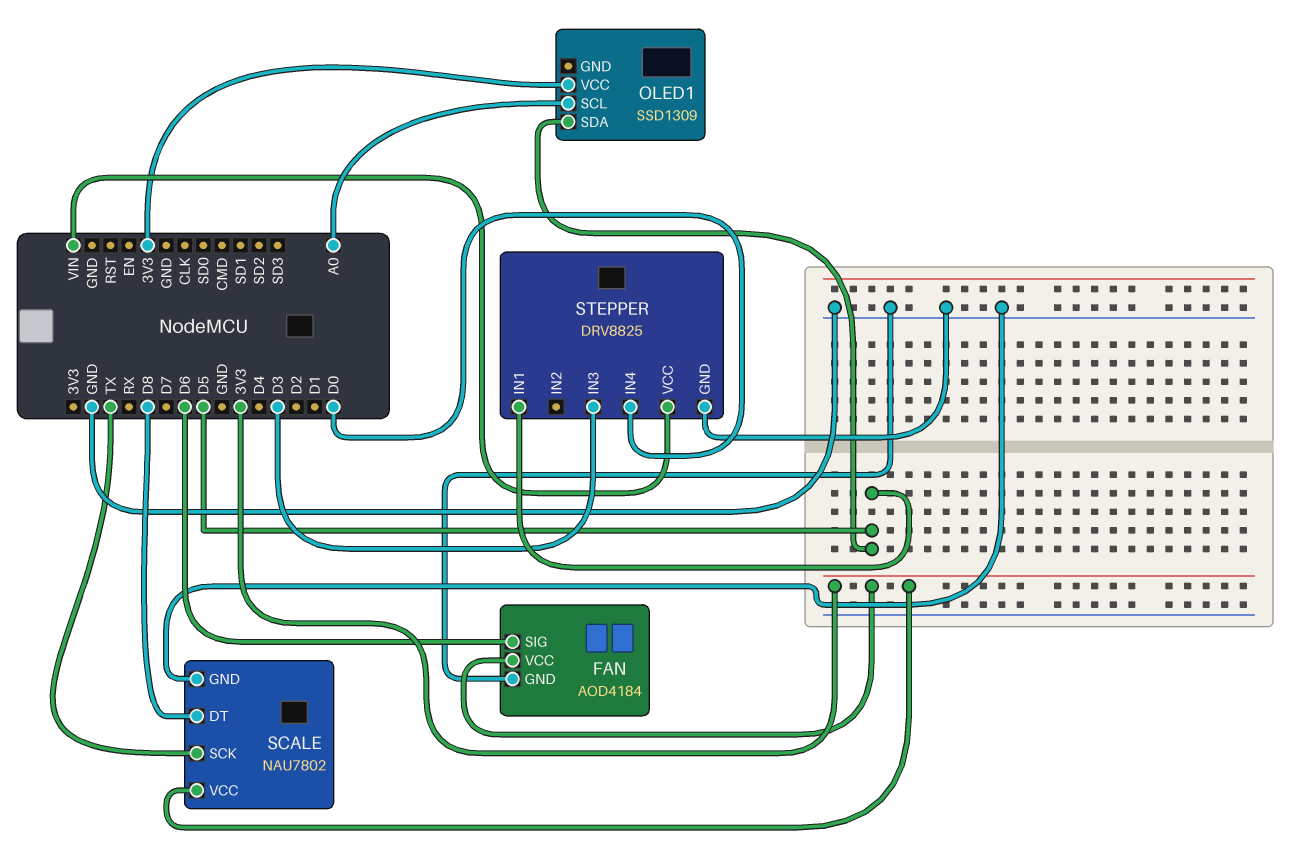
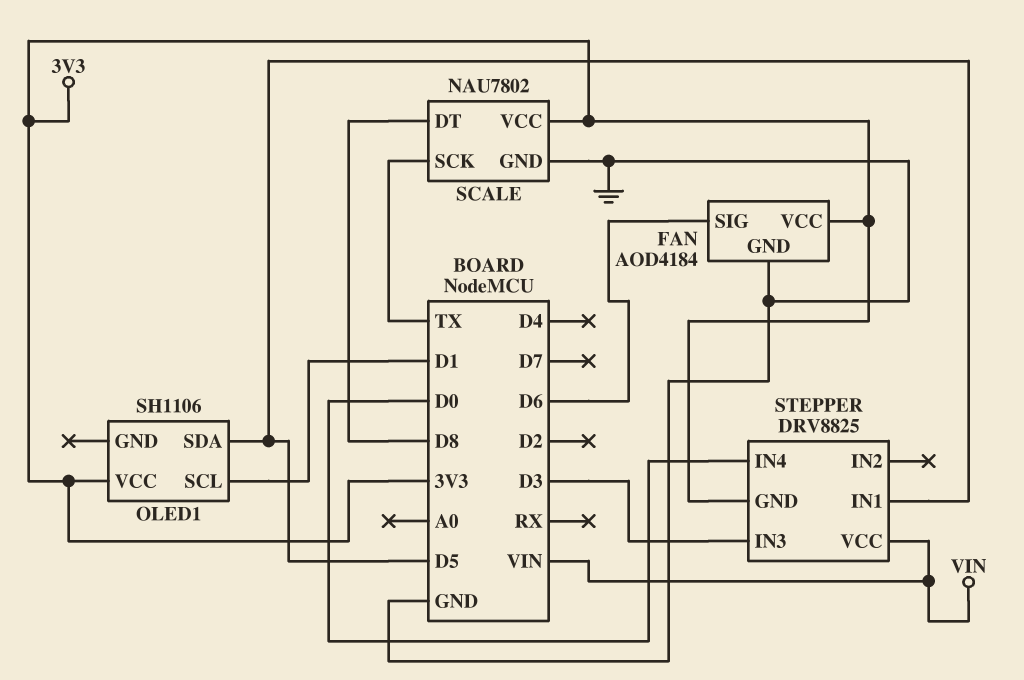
OLED1: SSD1309 -> SH1106
OLED1 pin SCL: A0 -> D1
STEPPER pin GND: GND -> 3V3

